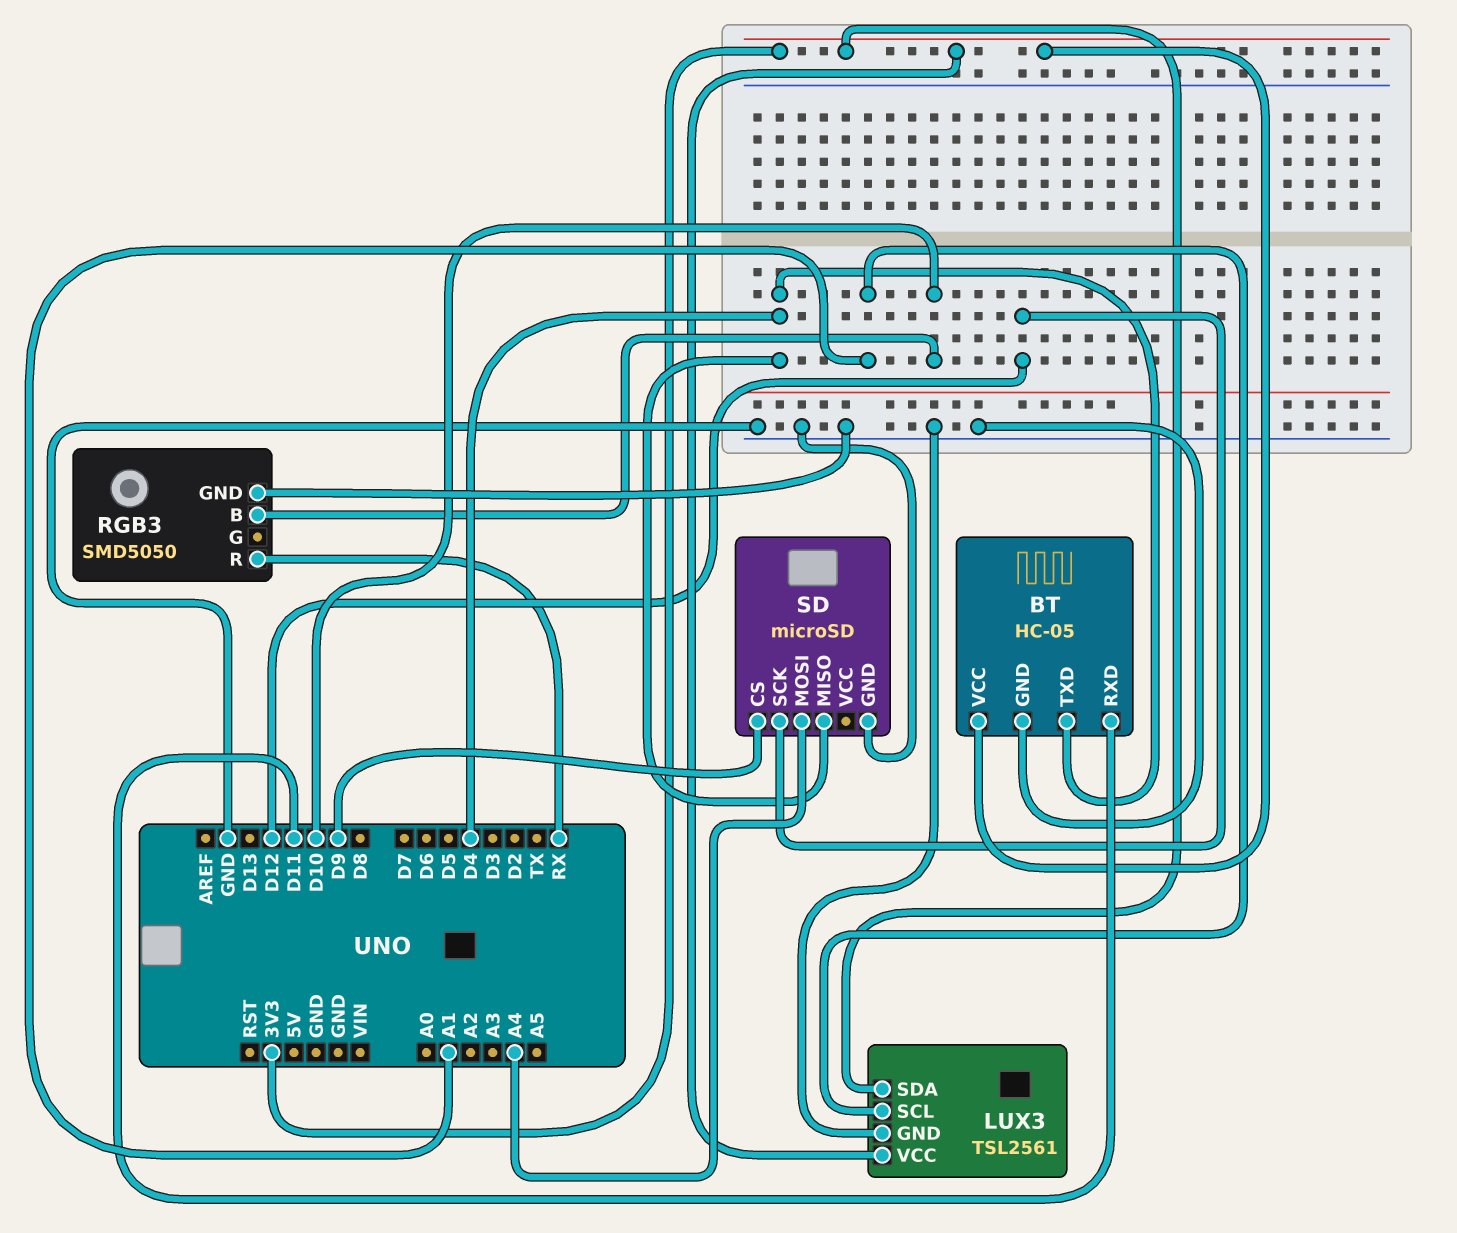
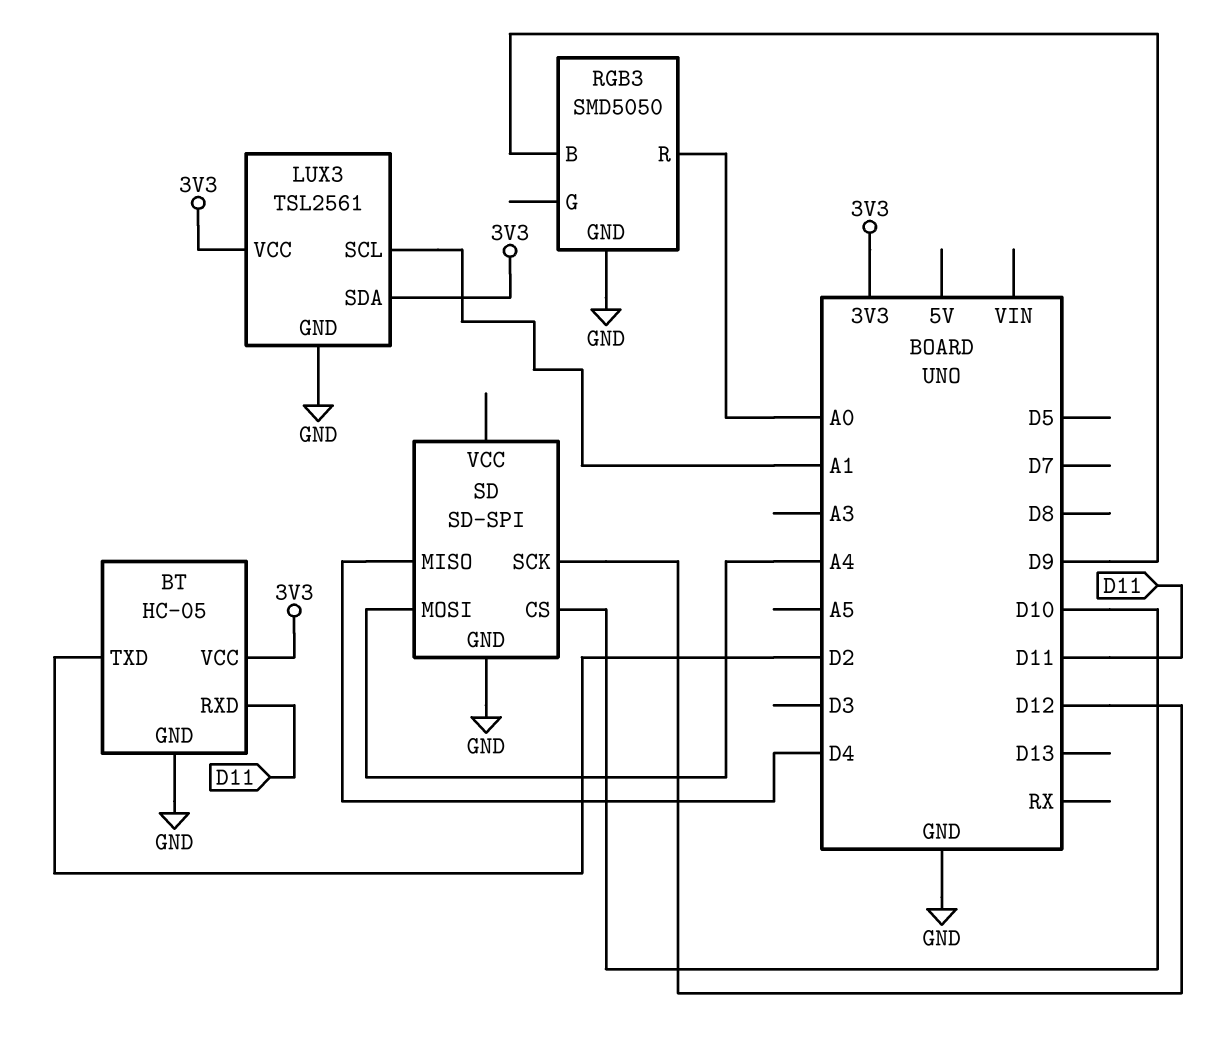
BT pin TXD: D4 -> D2
RGB3 pin B: D10 -> D9
RGB3 pin R: RX -> A0
SD: microSD -> SD-SPI
SD pin CS: D9 -> D10

